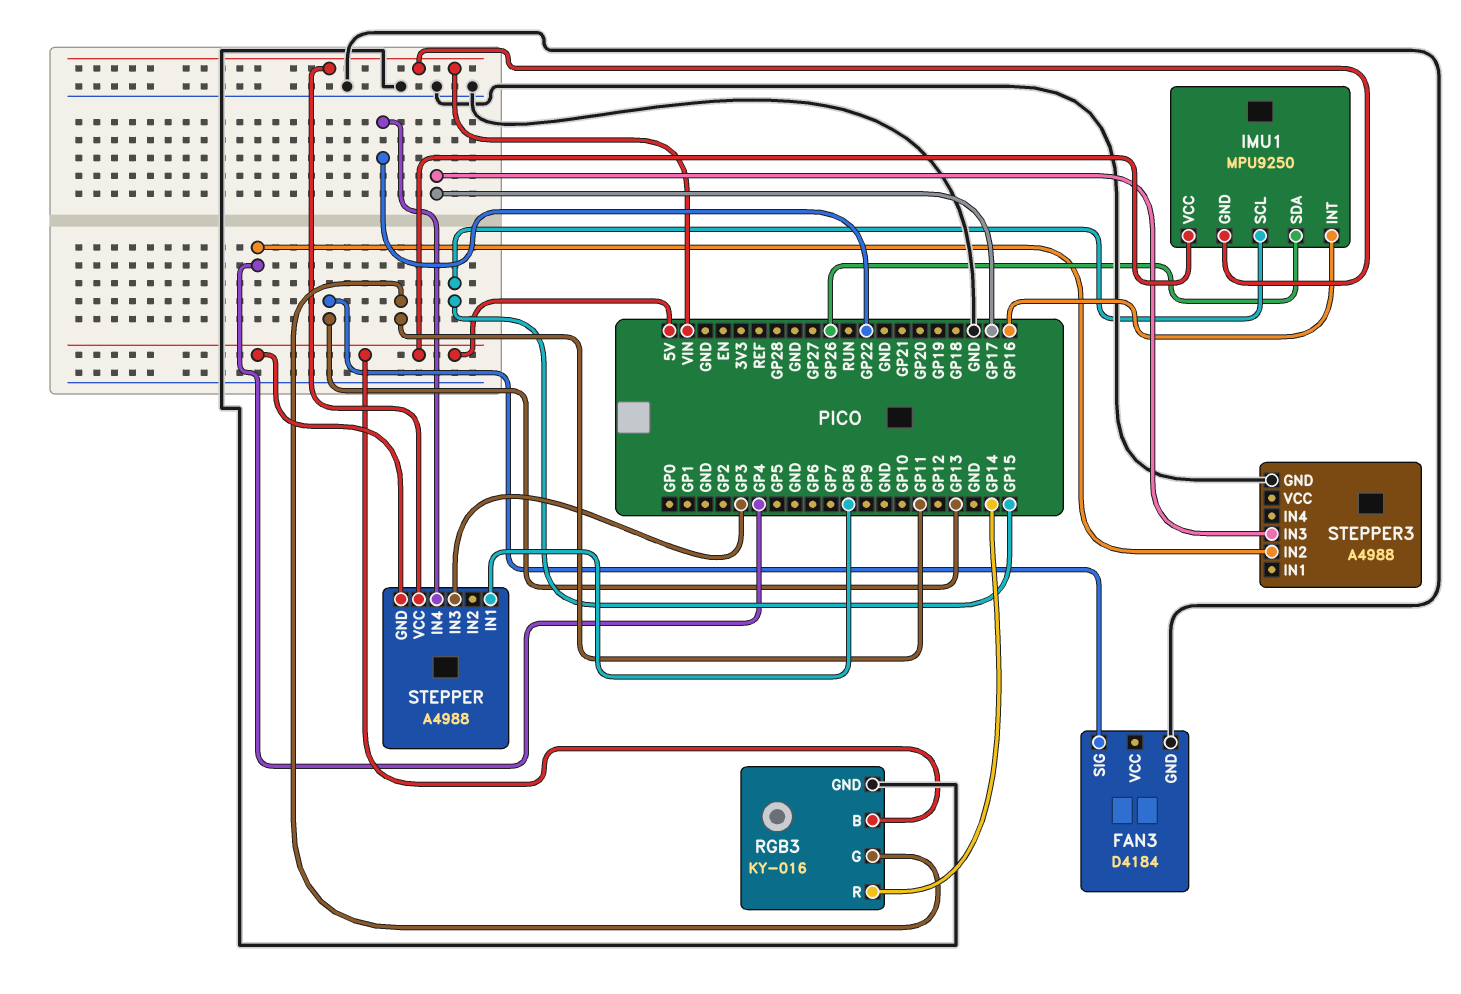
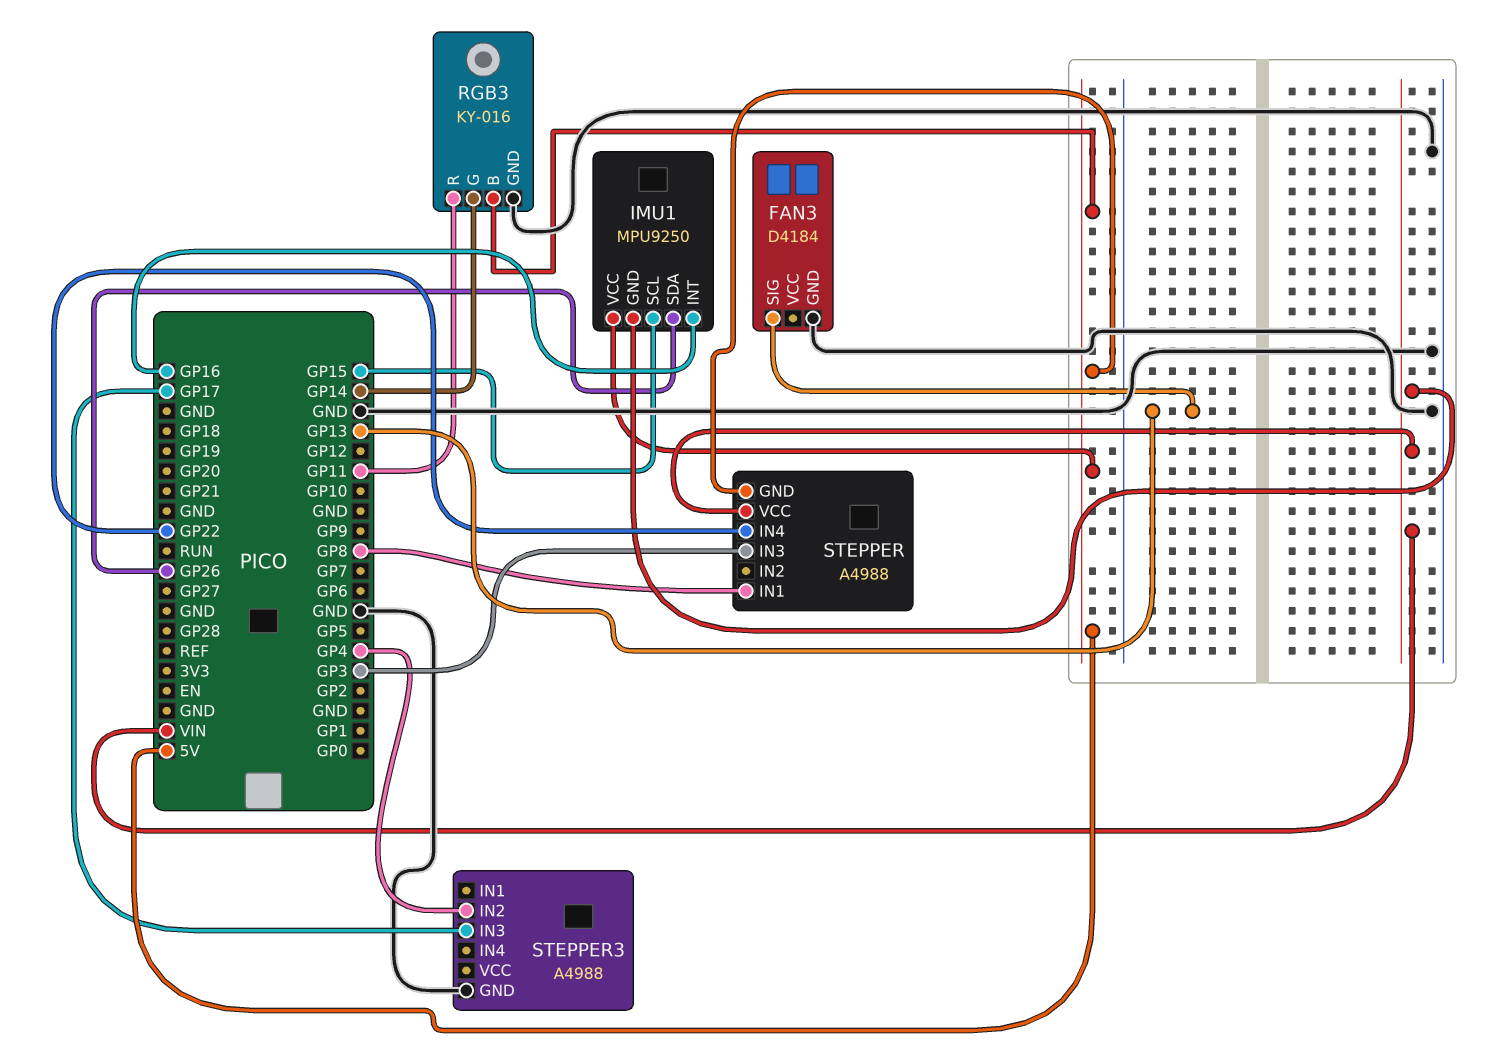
RGB3 pin G: GP11 -> GP14
RGB3 pin R: GP14 -> GP11

